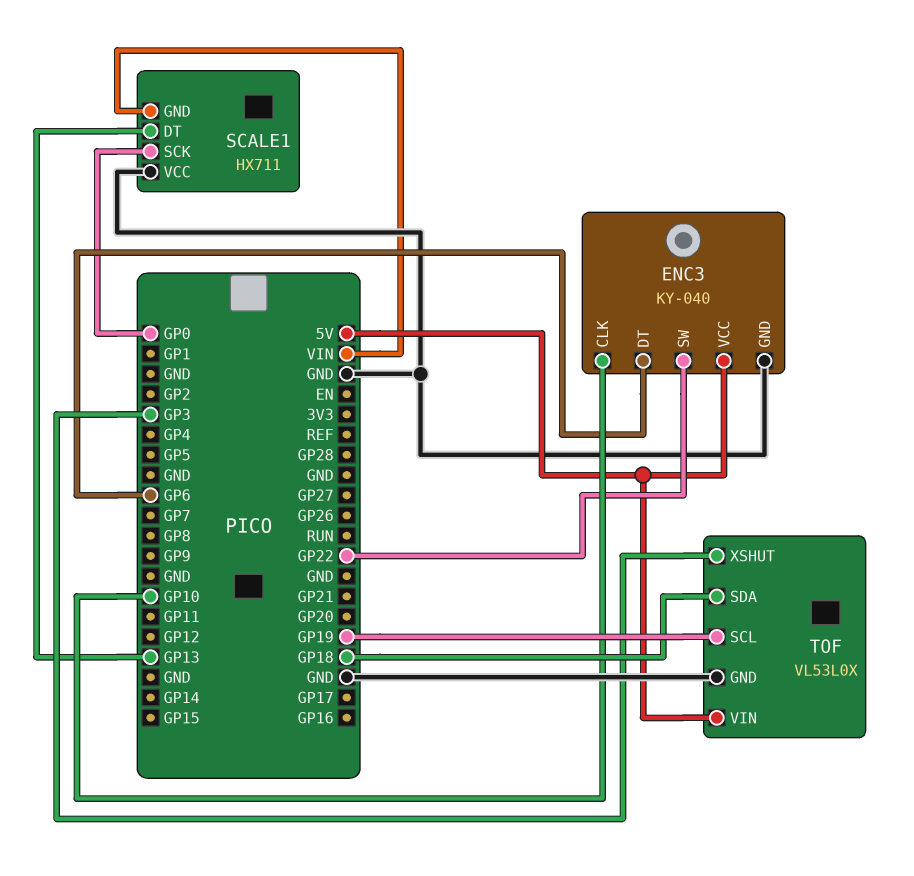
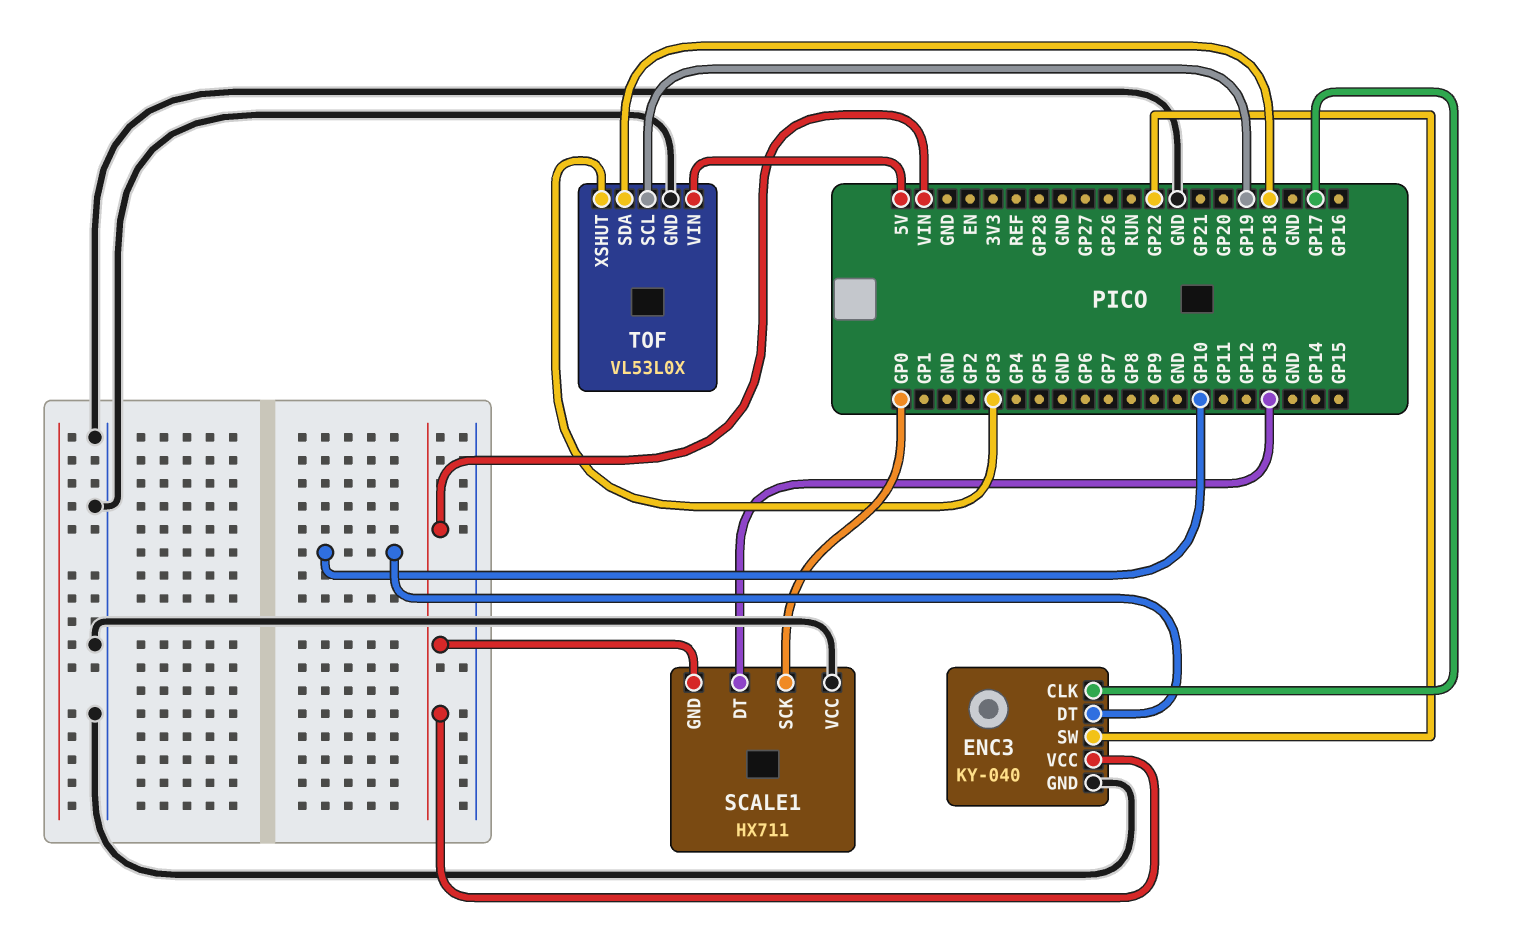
ENC3 pin CLK: GP10 -> GP17
ENC3 pin DT: GP6 -> GP10
ENC3 pin VCC: 5V -> VIN

